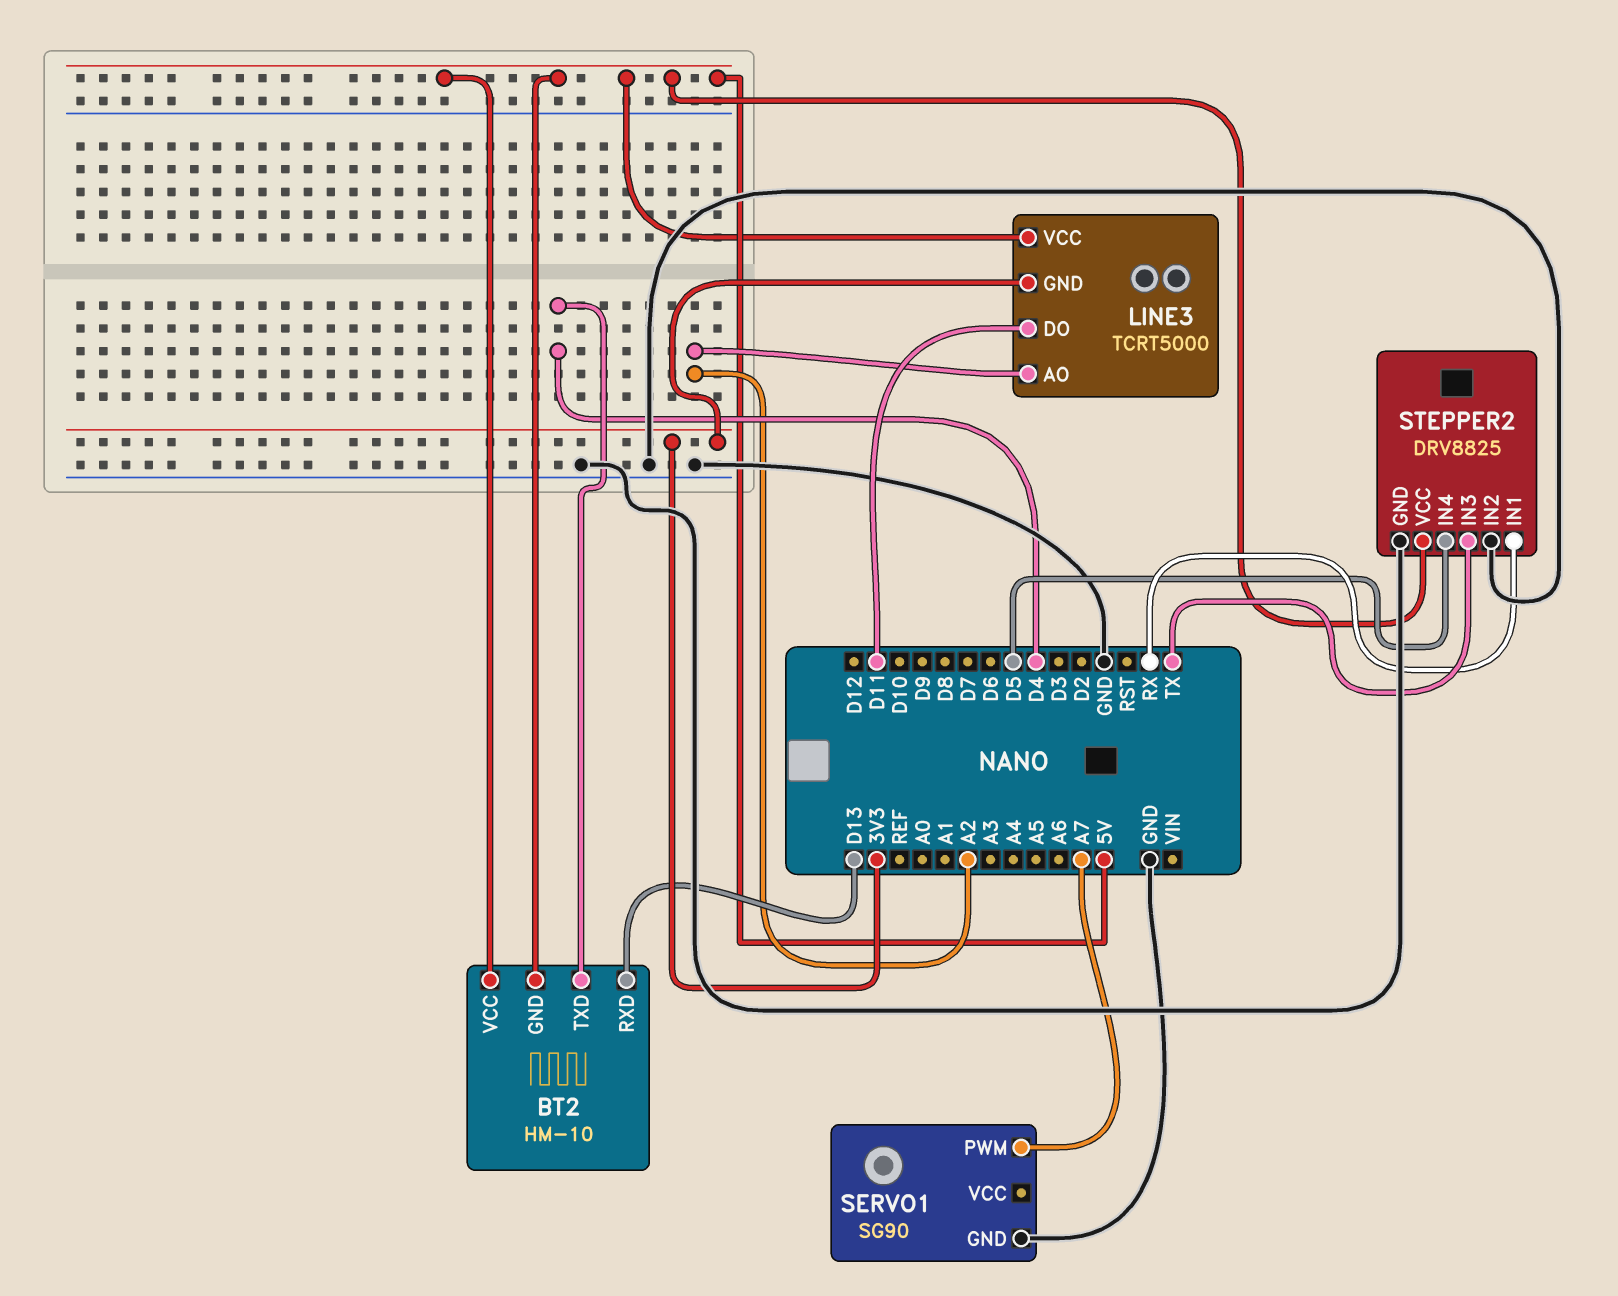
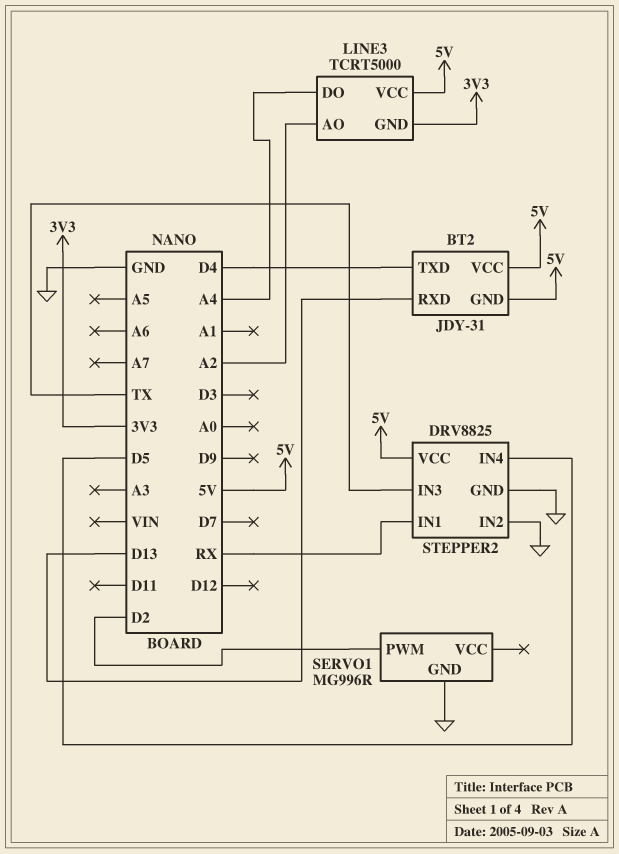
BT2: HM-10 -> JDY-31
LINE3 pin DO: D11 -> A4
SERVO1: SG90 -> MG996R
SERVO1 pin PWM: A7 -> D2

